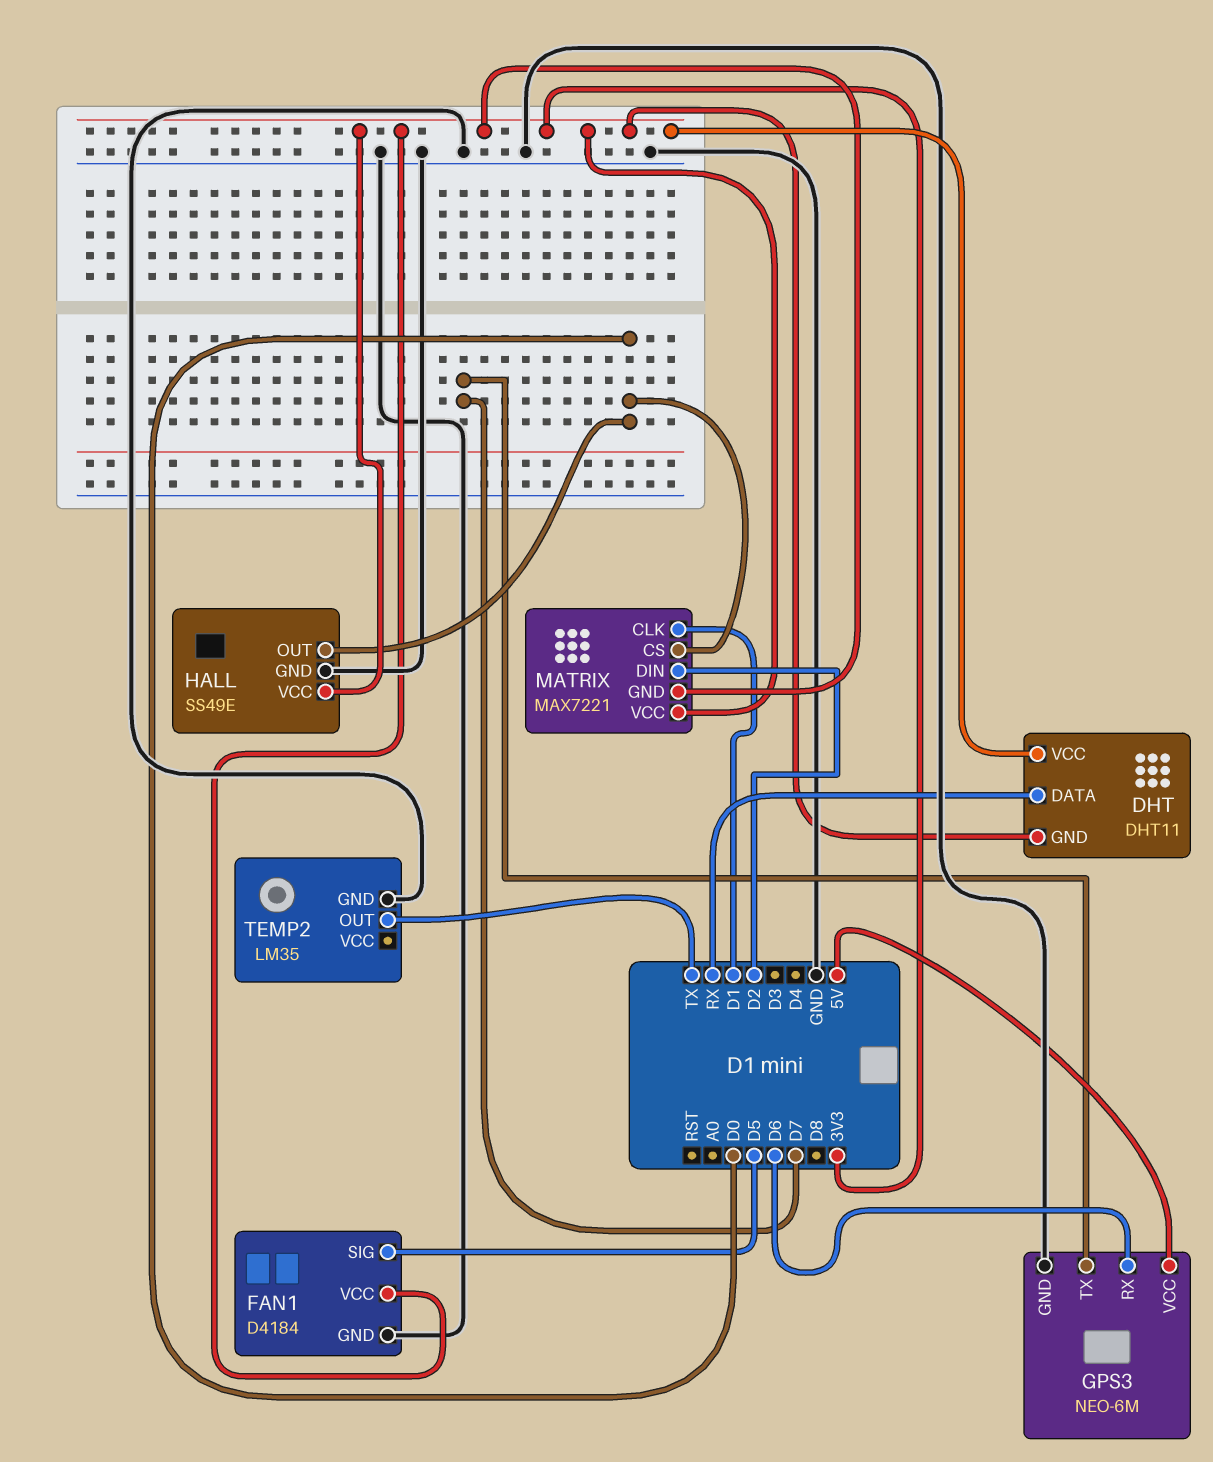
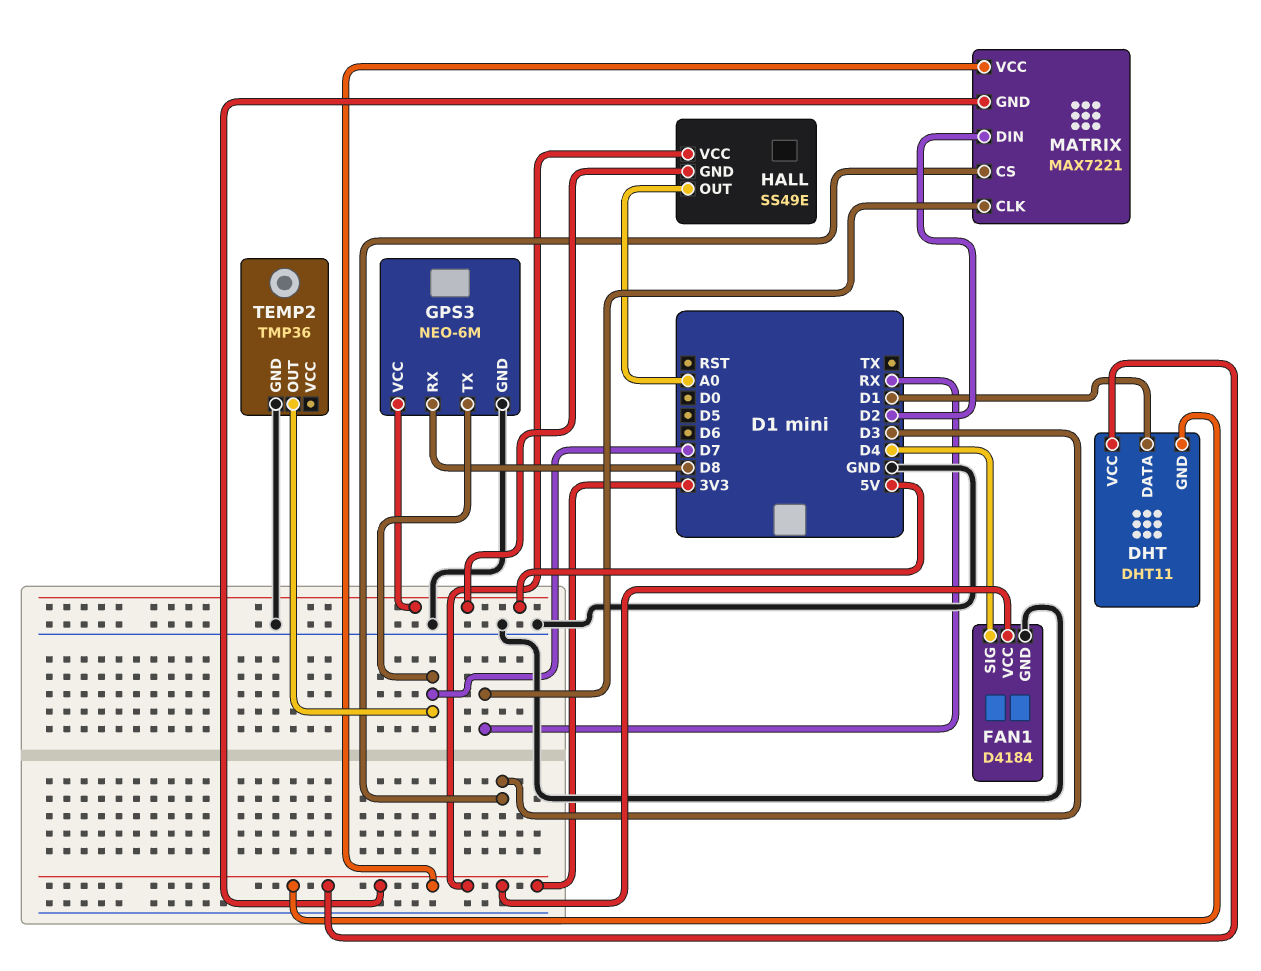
DHT pin DATA: RX -> D1
FAN1 pin SIG: D5 -> D4
GPS3 pin RX: D6 -> D8
HALL pin GND: GND -> 5V
HALL pin OUT: D0 -> A0
MATRIX pin CLK: D1 -> RX
MATRIX pin CS: D0 -> D3
TEMP2: LM35 -> TMP36
TEMP2 pin OUT: TX -> D7

